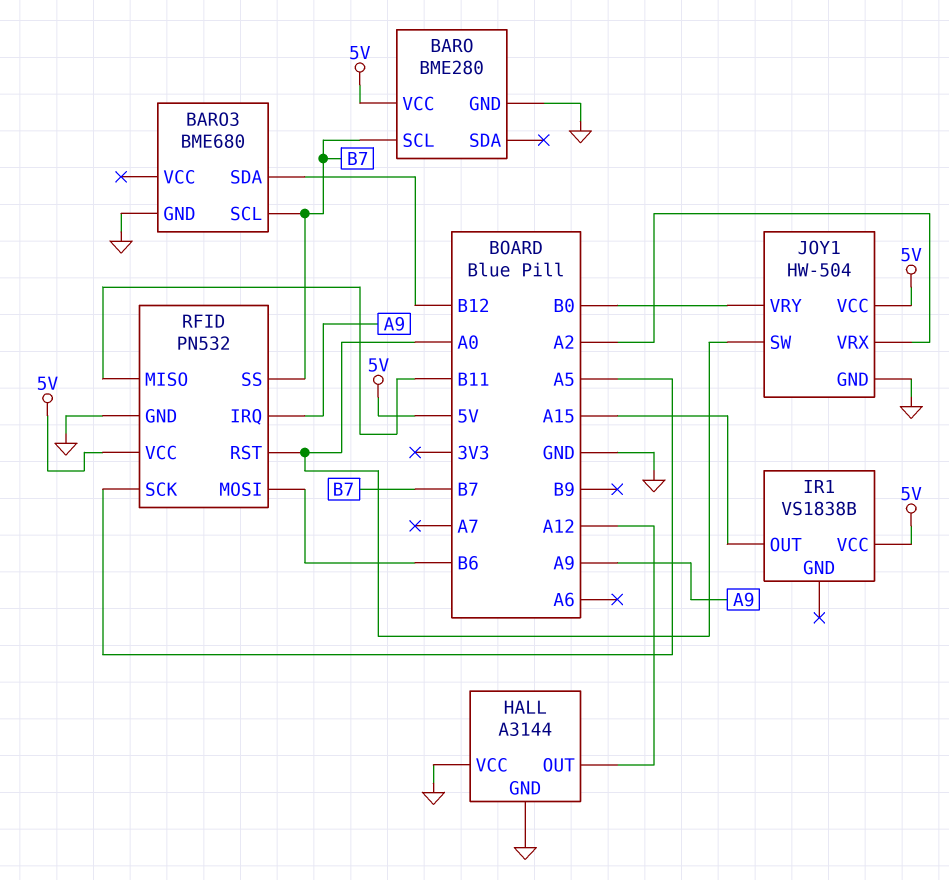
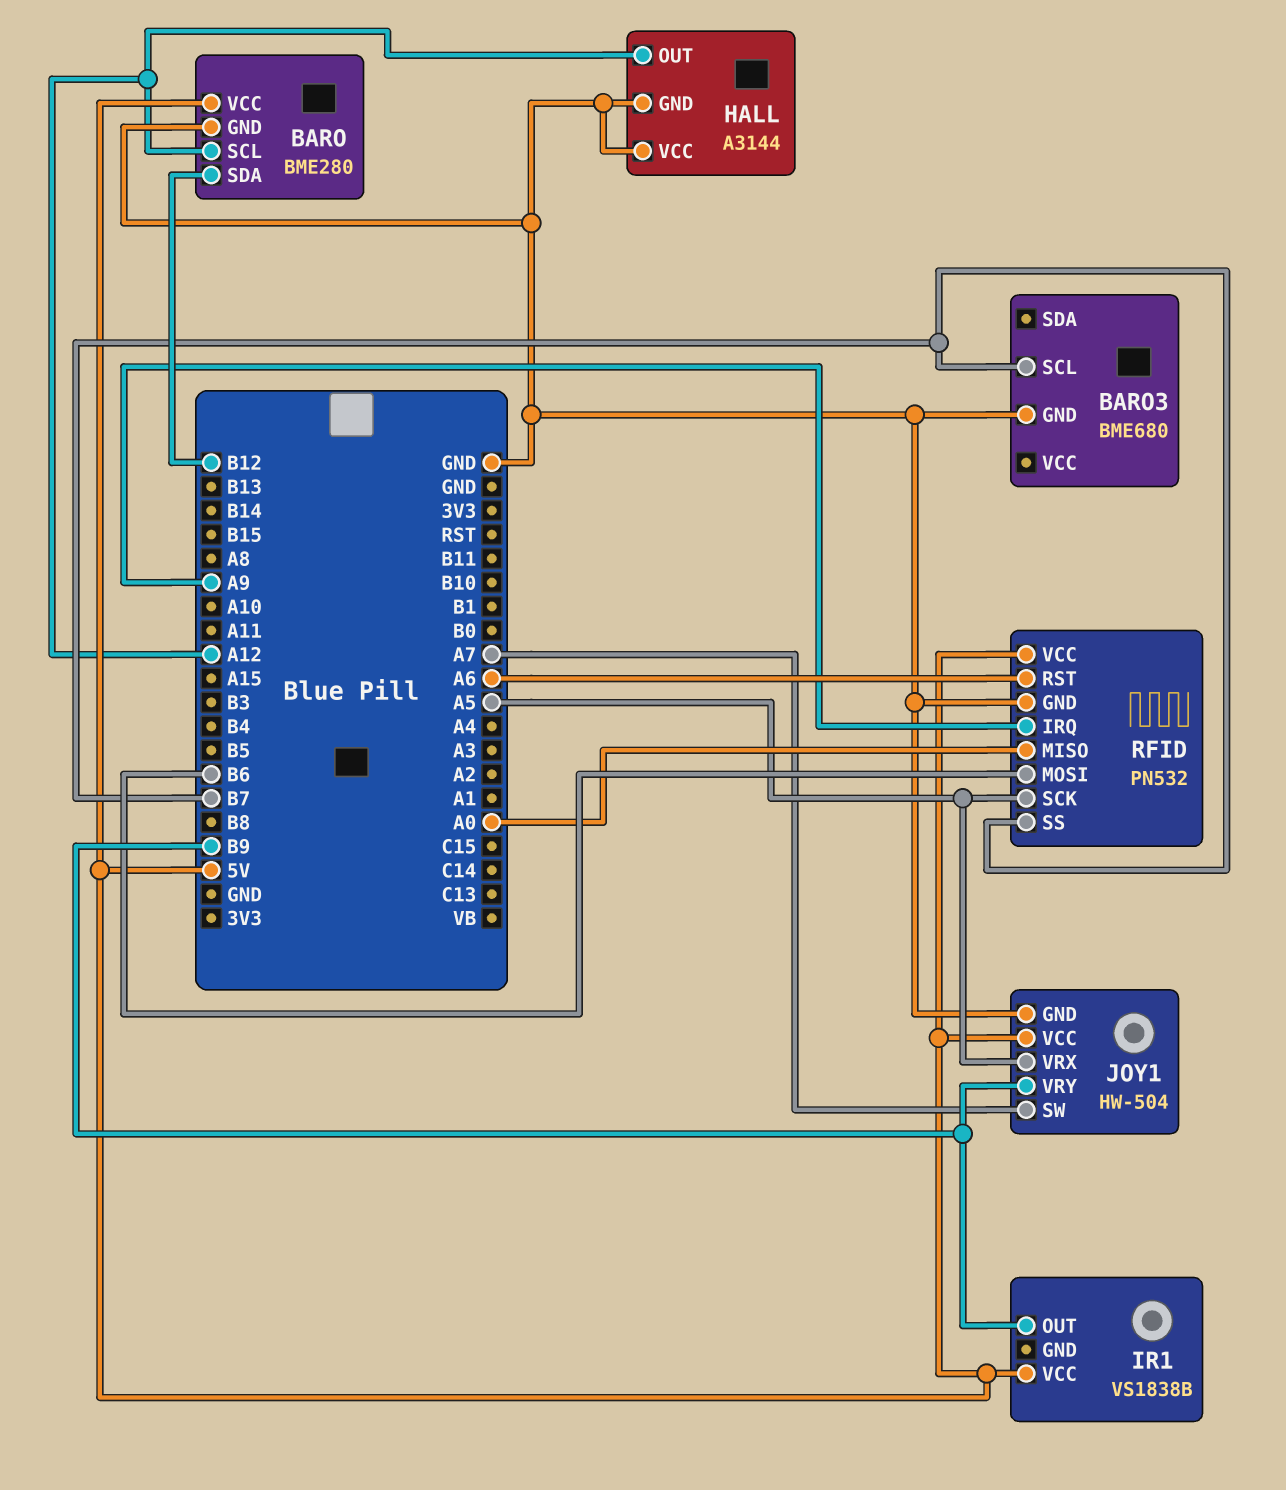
BARO pin SCL: B7 -> A12
BARO pin SDA: none -> B12
BARO3 pin SDA: B12 -> none
IR1 pin OUT: A15 -> B9
JOY1 pin SW: A0 -> A7
JOY1 pin VRX: A2 -> A5
JOY1 pin VRY: B0 -> B9
RFID pin MISO: B11 -> A0
RFID pin RST: A0 -> A6

